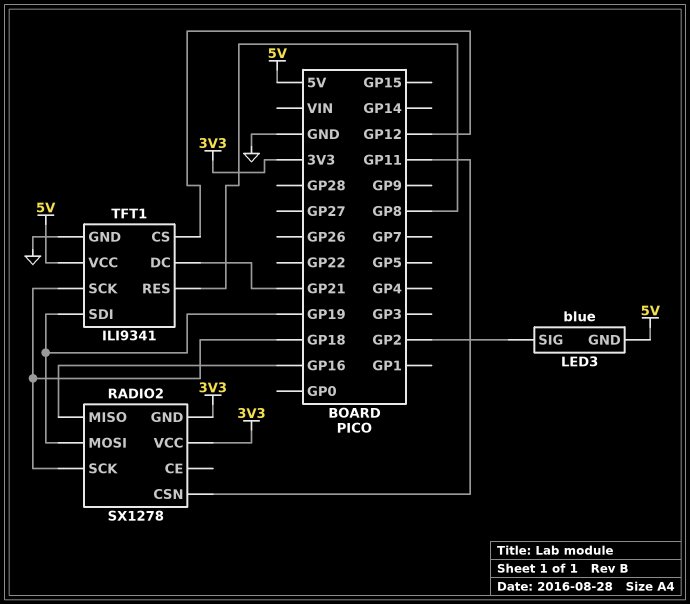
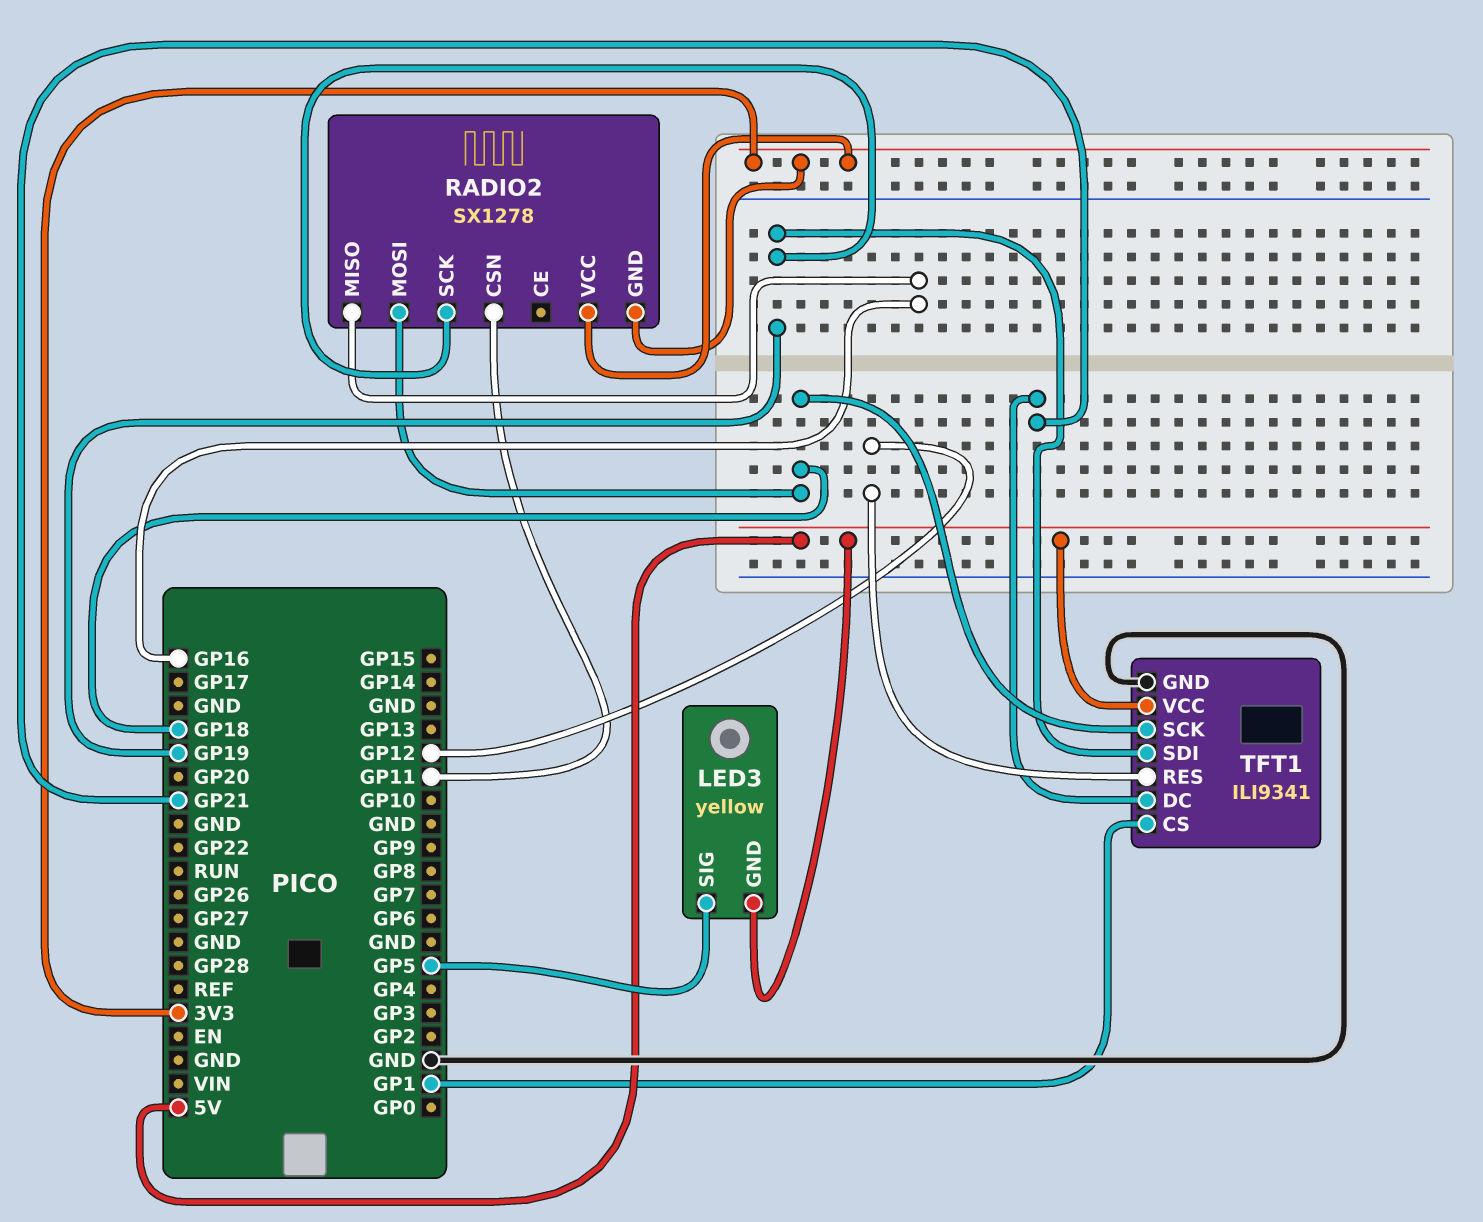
LED3: blue -> yellow
LED3 pin SIG: GP2 -> GP5
RADIO2 pin MOSI: GP19 -> GP18
RADIO2 pin SCK: GP18 -> GP19
TFT1 pin CS: GP12 -> GP1
TFT1 pin RES: GP8 -> GP12

